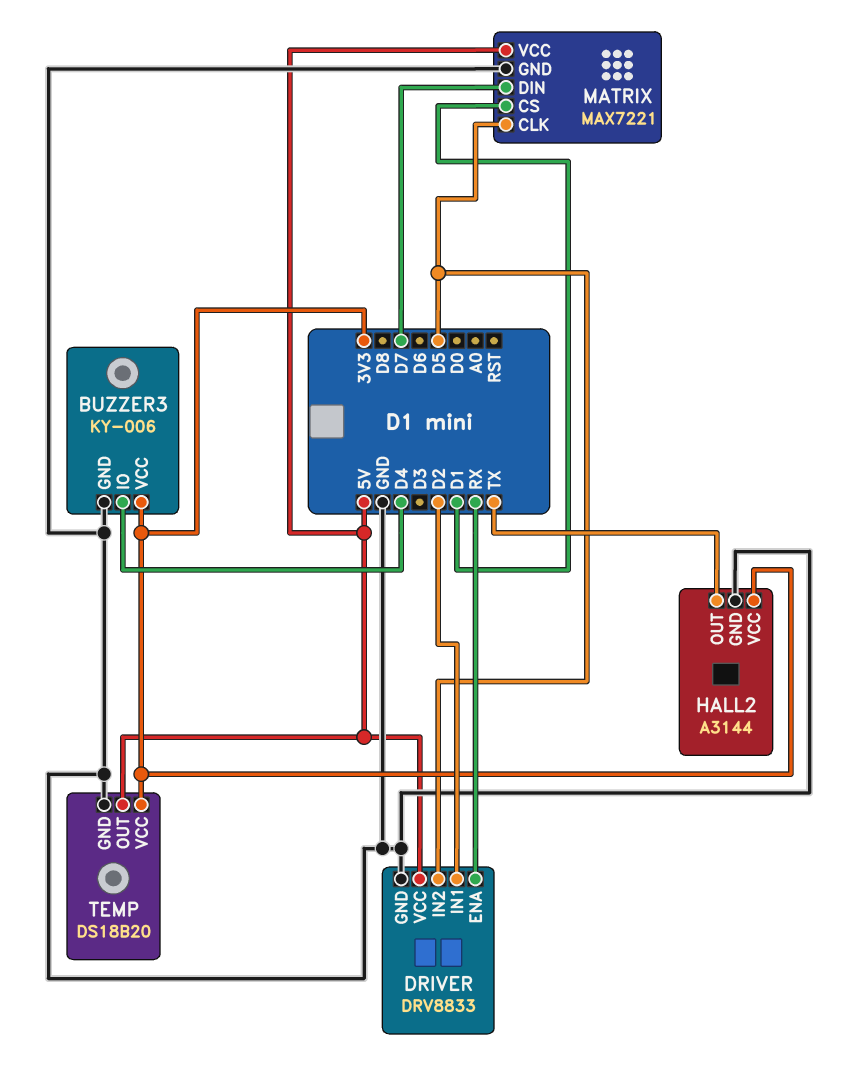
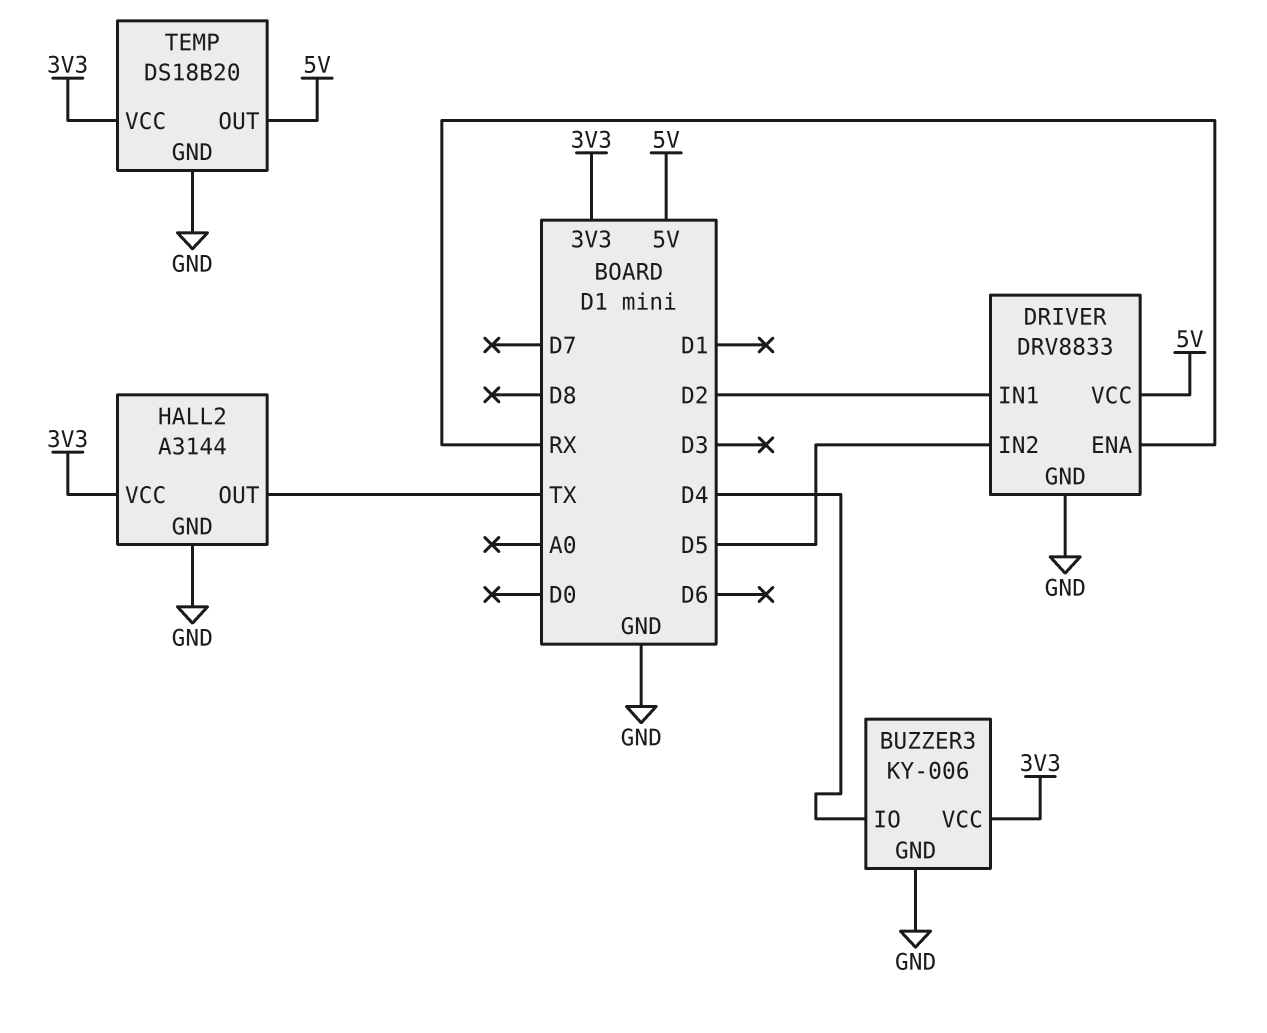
MATRIX: MAX7221 -> none
MATRIX pin CLK: D5 -> none
MATRIX pin CS: D1 -> none
MATRIX pin DIN: D7 -> none
MATRIX pin GND: GND -> none
MATRIX pin VCC: 5V -> none

